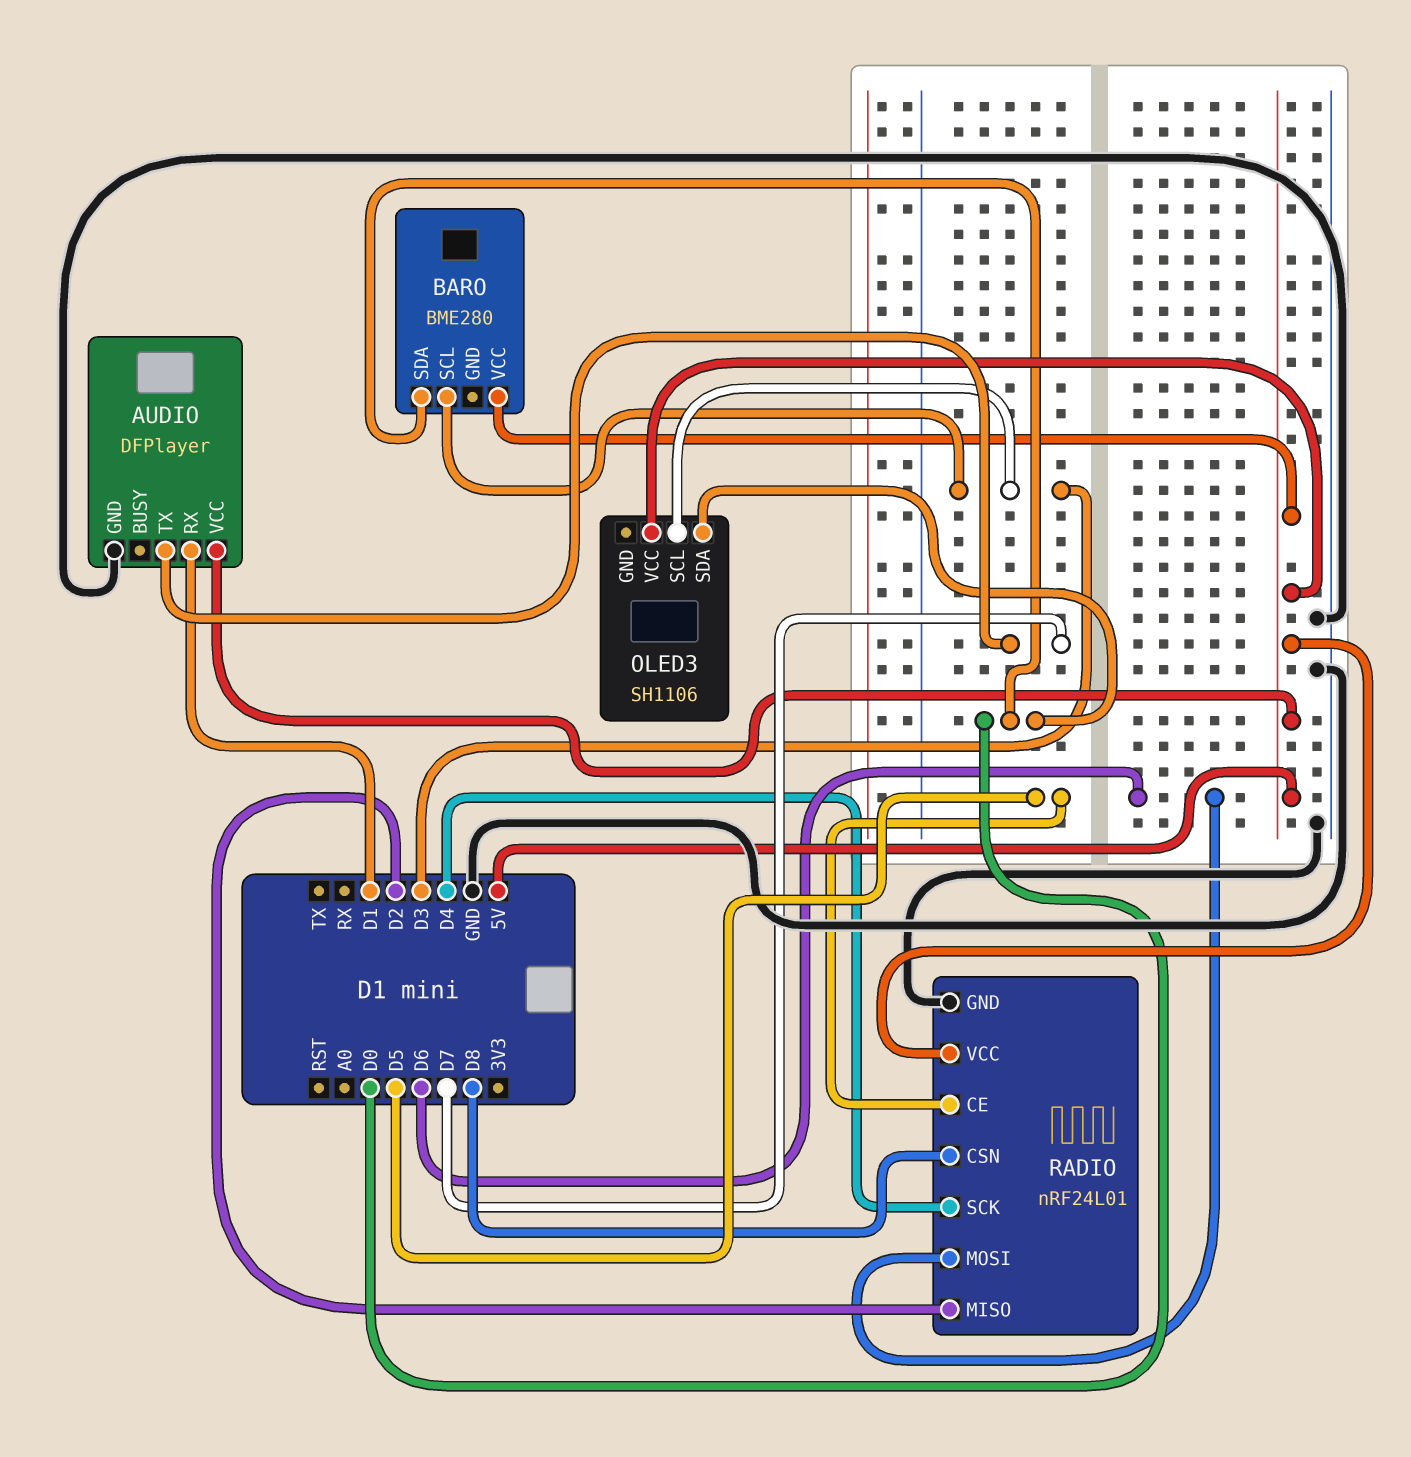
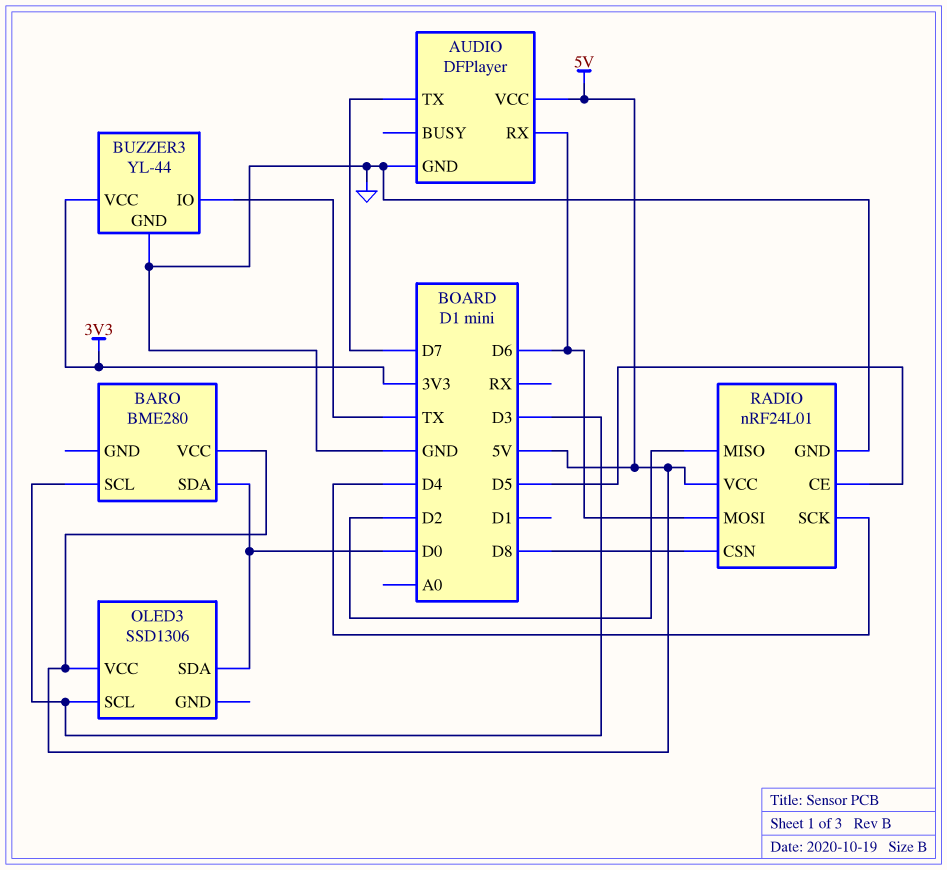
AUDIO pin RX: D1 -> D6
BUZZER3: none -> YL-44
BUZZER3 pin GND: none -> GND
BUZZER3 pin IO: none -> TX
BUZZER3 pin VCC: none -> 3V3
OLED3: SH1106 -> SSD1306

